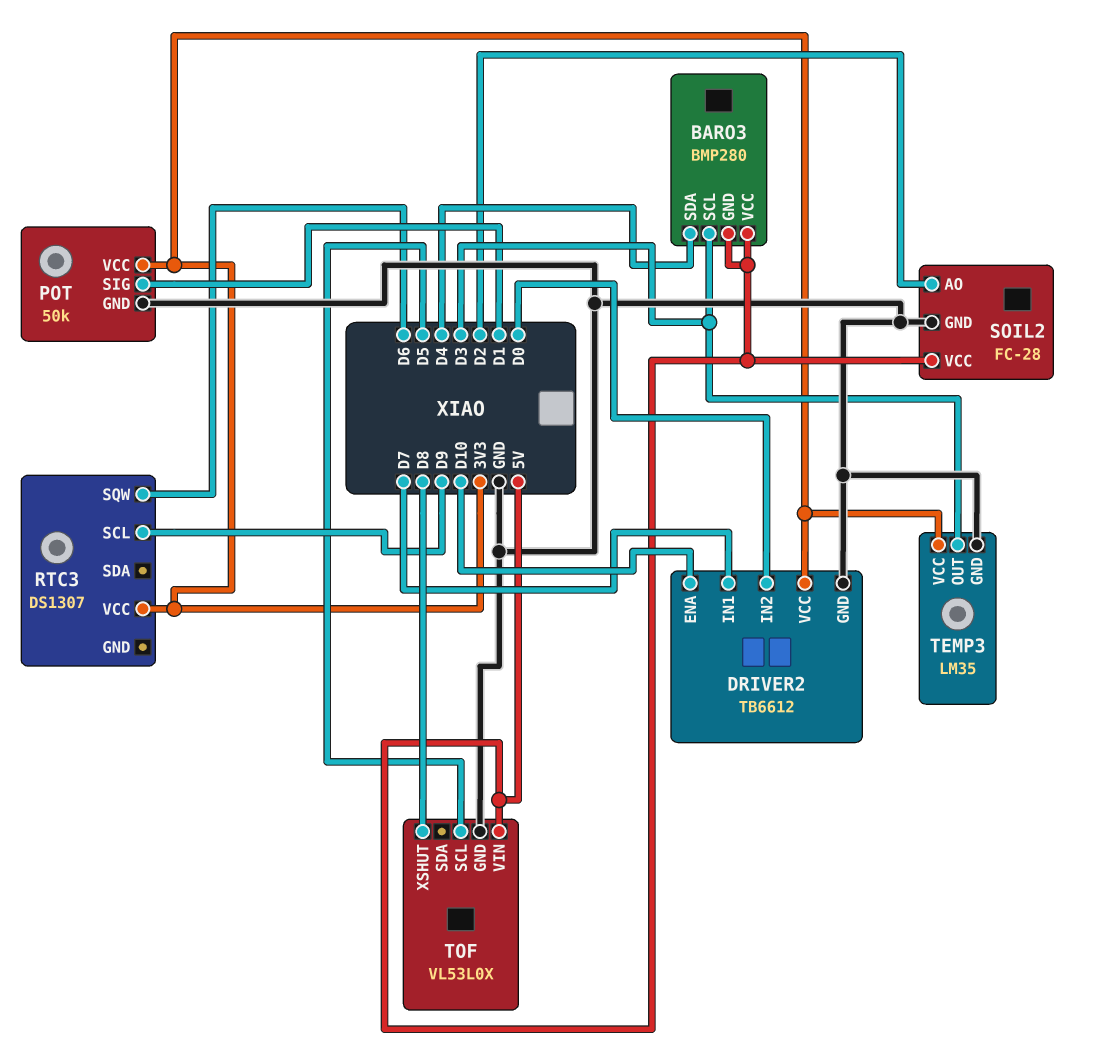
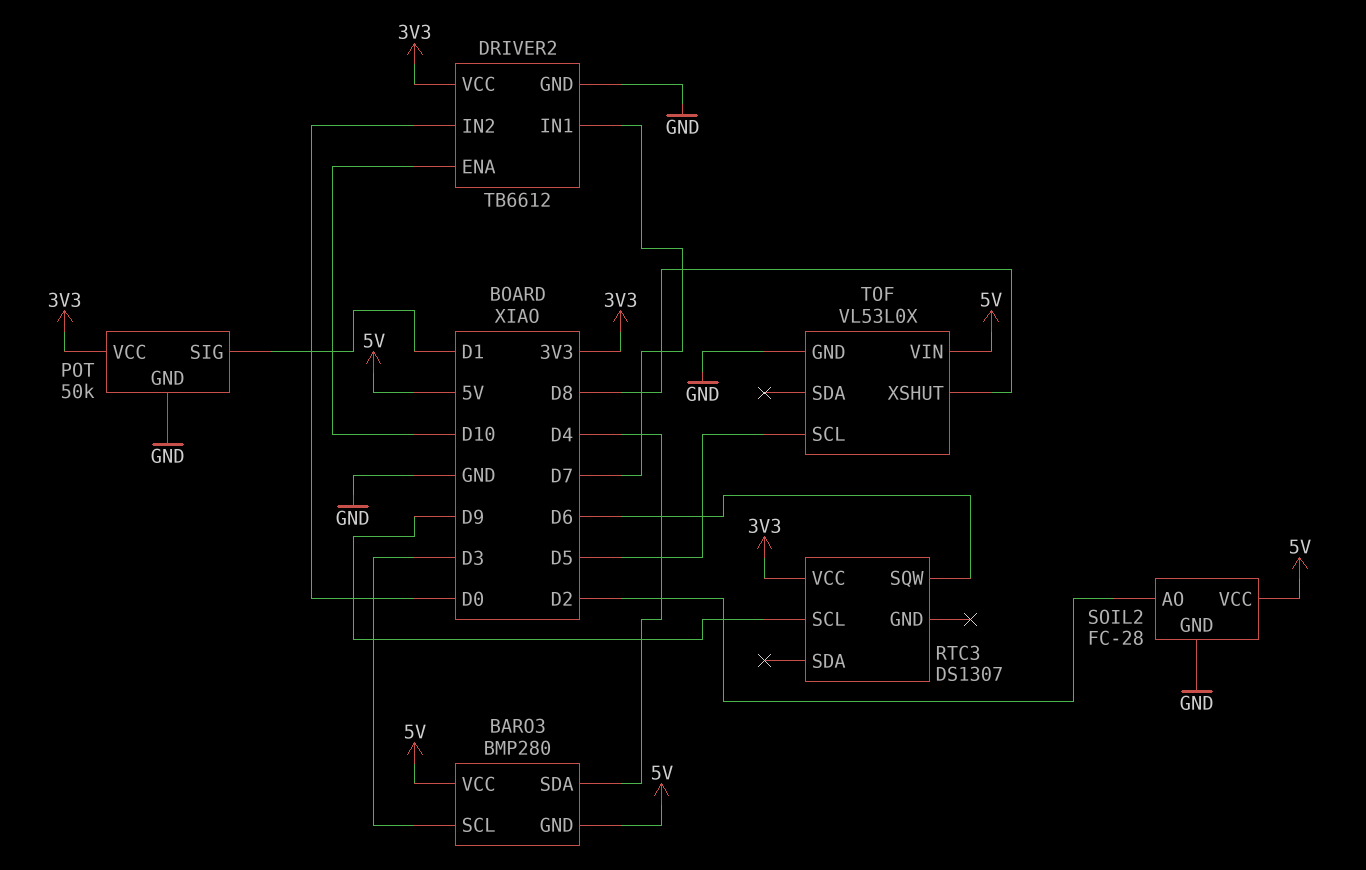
TEMP3: LM35 -> none
TEMP3 pin GND: GND -> none
TEMP3 pin OUT: D3 -> none
TEMP3 pin VCC: 3V3 -> none

